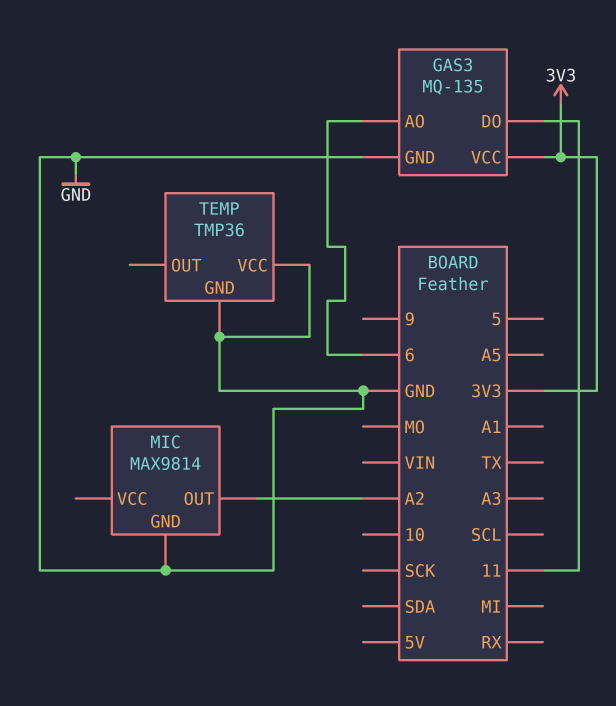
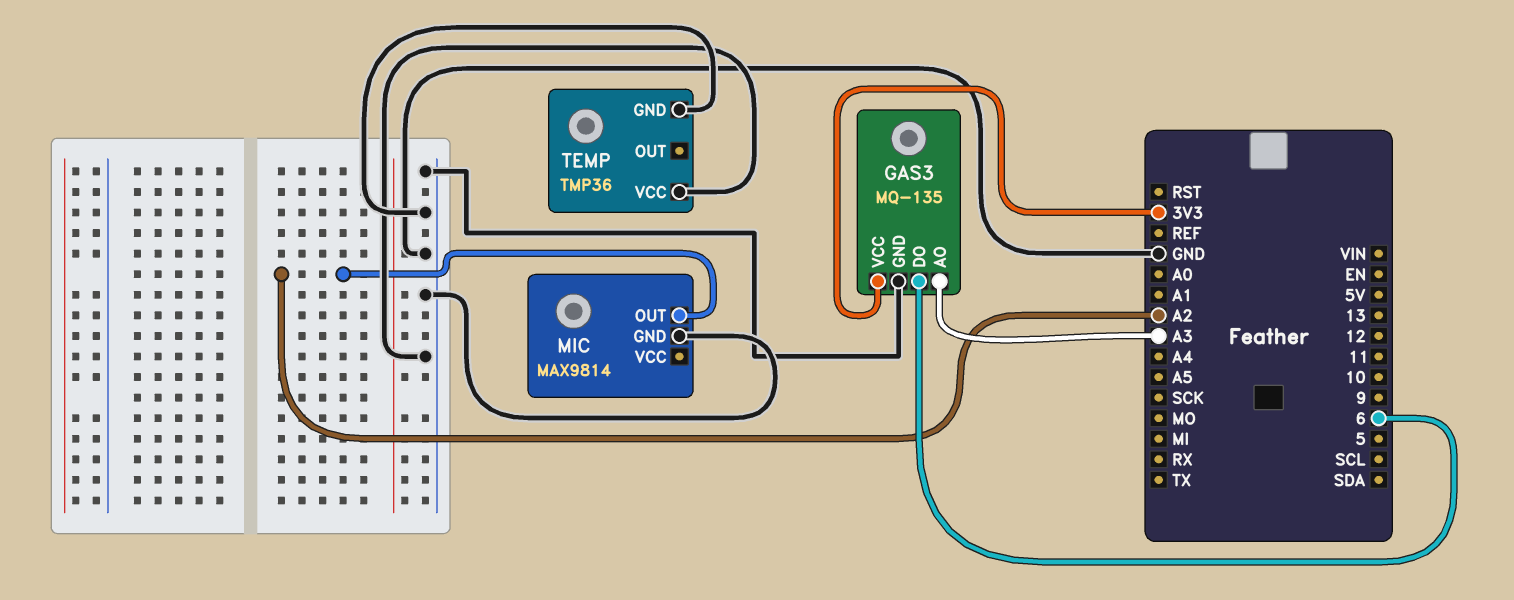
GAS3 pin AO: 6 -> A3
GAS3 pin DO: 11 -> 6

